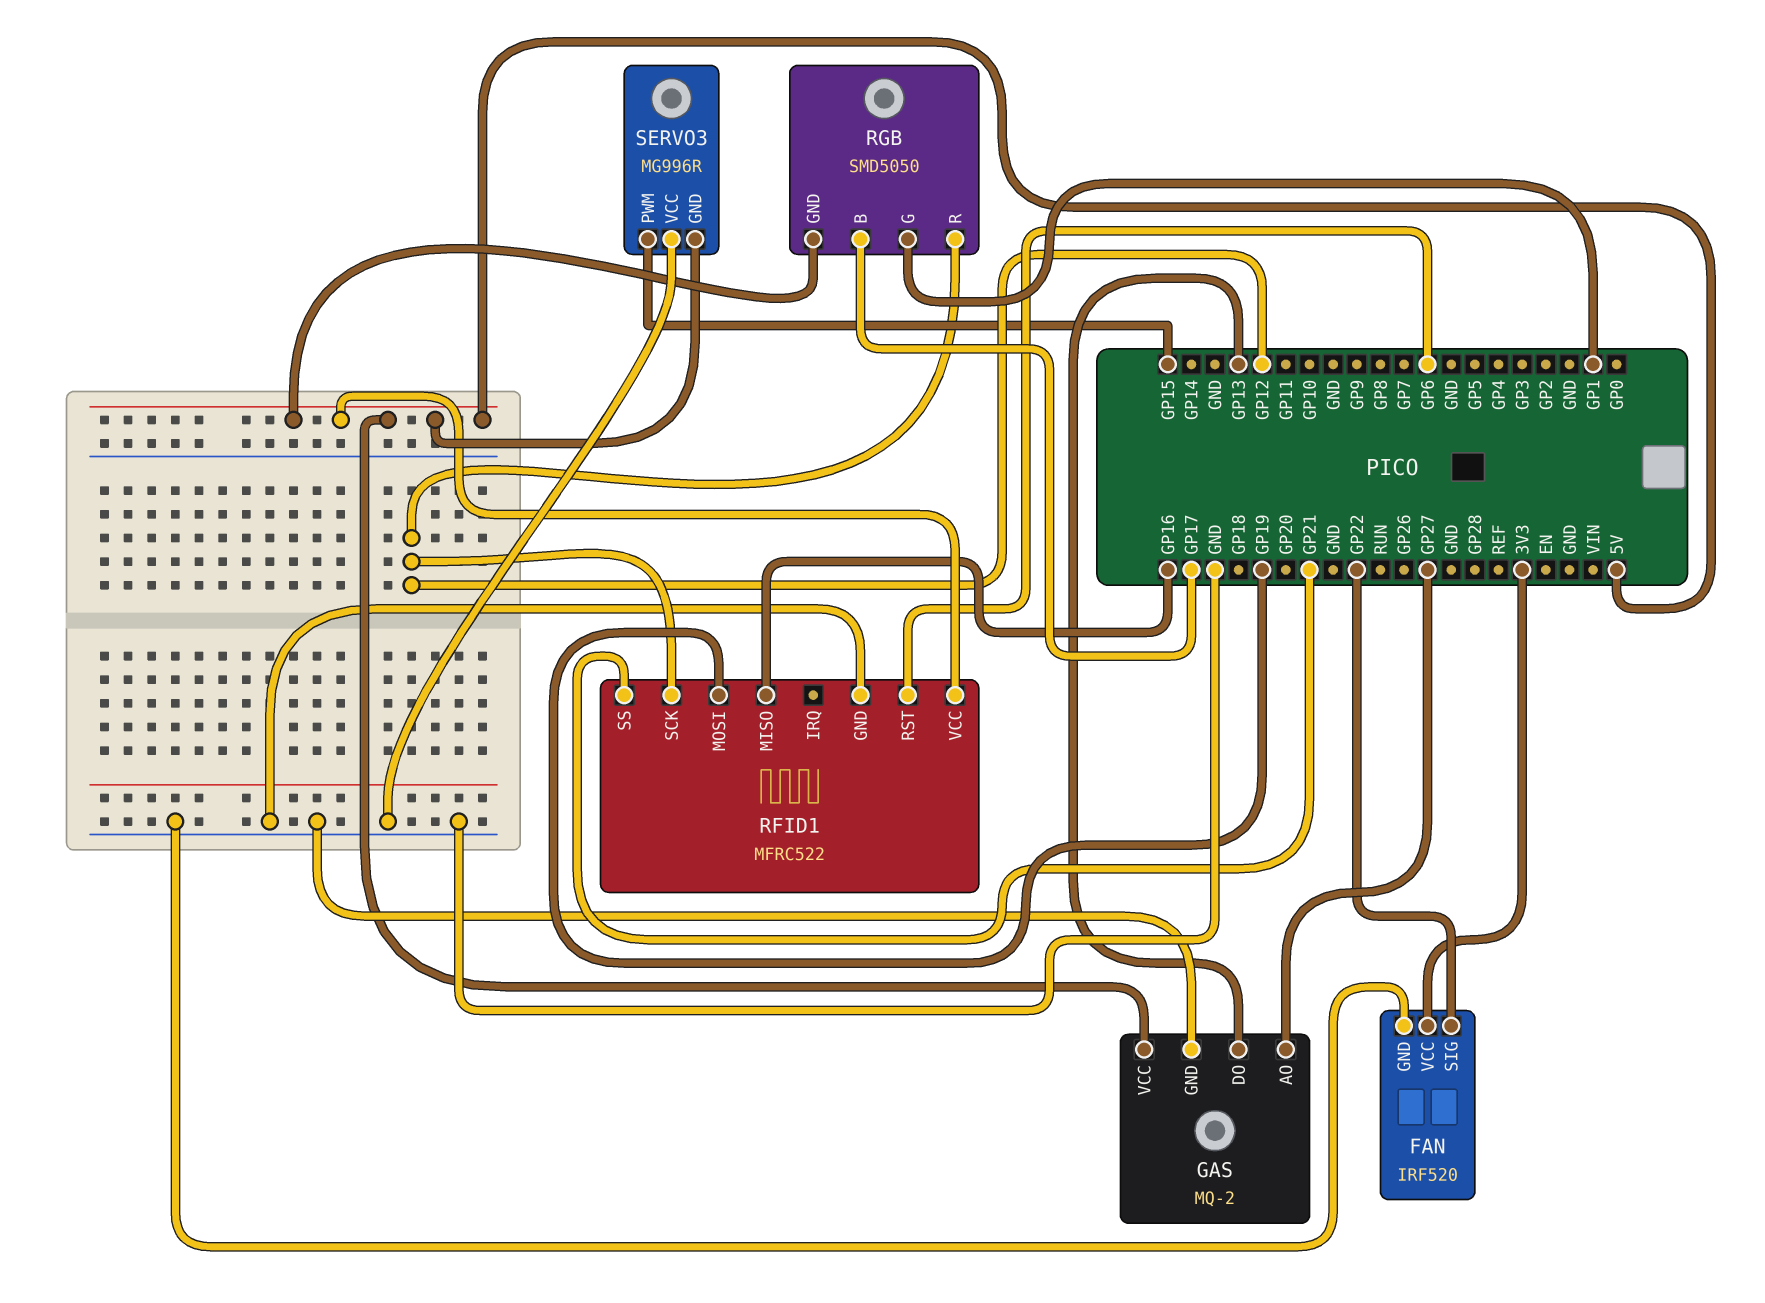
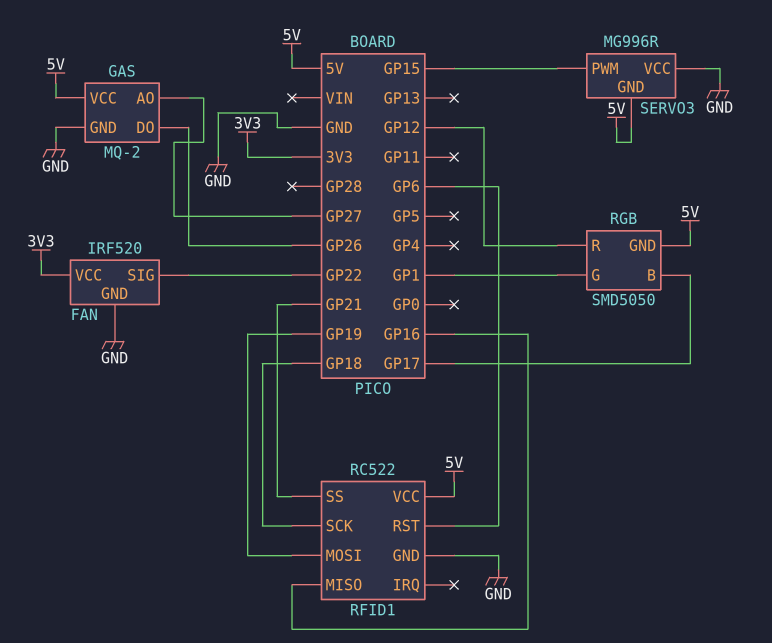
GAS pin DO: GP13 -> GP26
RFID1: MFRC522 -> RC522
RFID1 pin SCK: GP12 -> GP18

